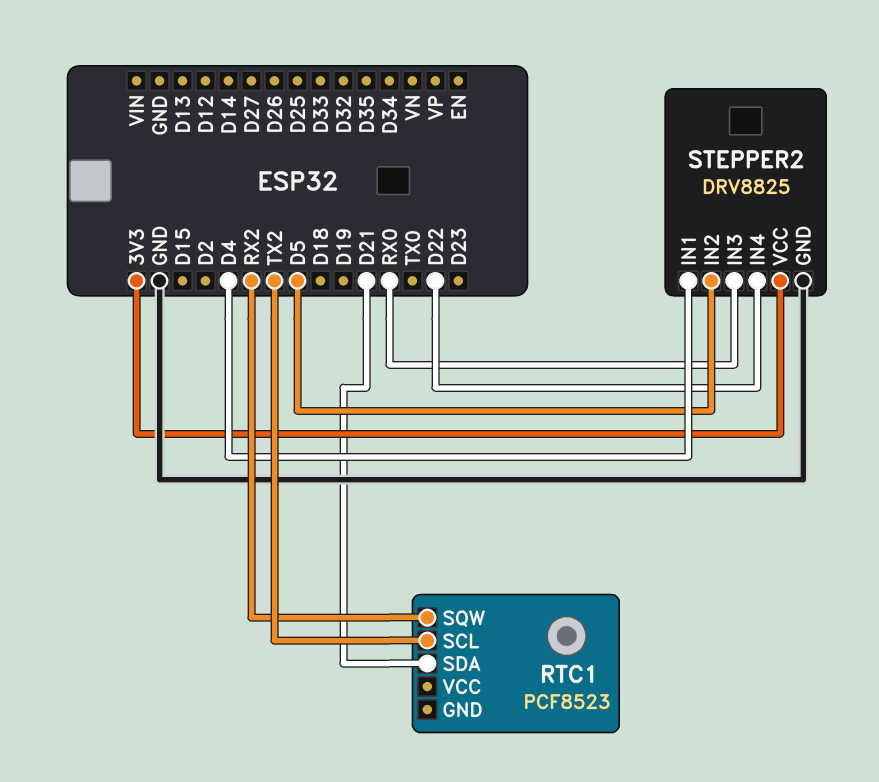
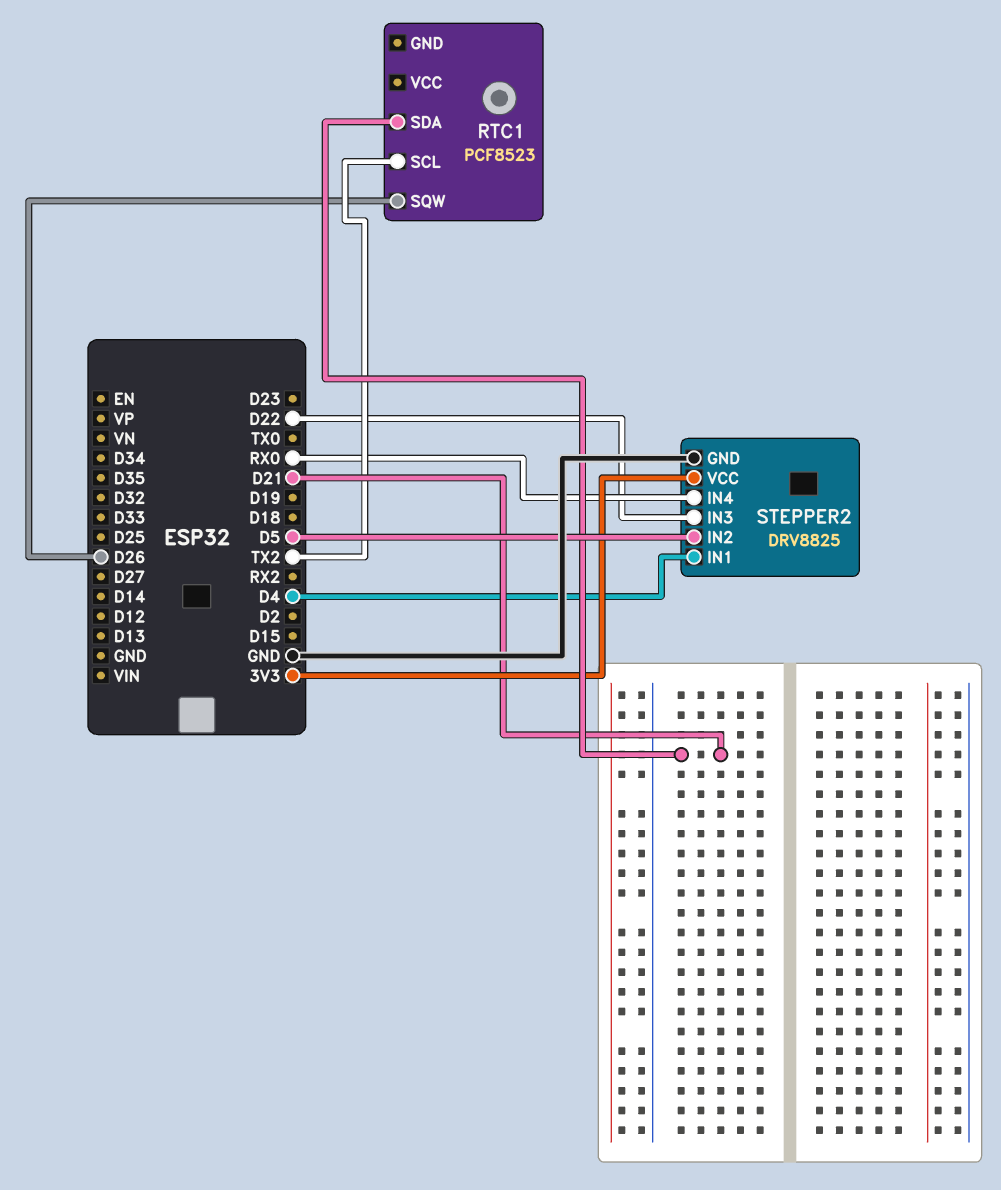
RTC1 pin SQW: RX2 -> D26
STEPPER2 pin IN3: RX0 -> D22
STEPPER2 pin IN4: D22 -> RX0

